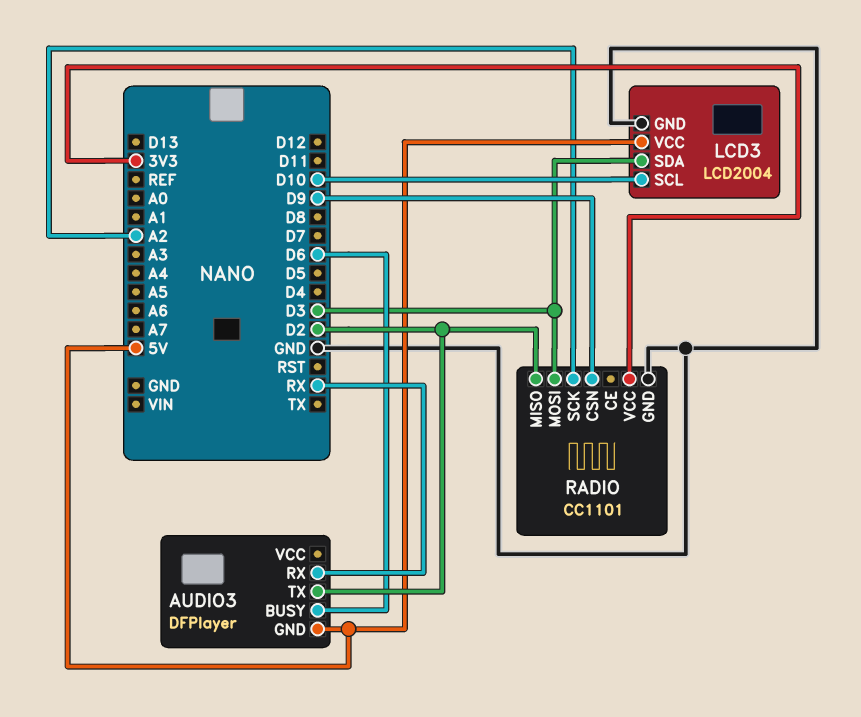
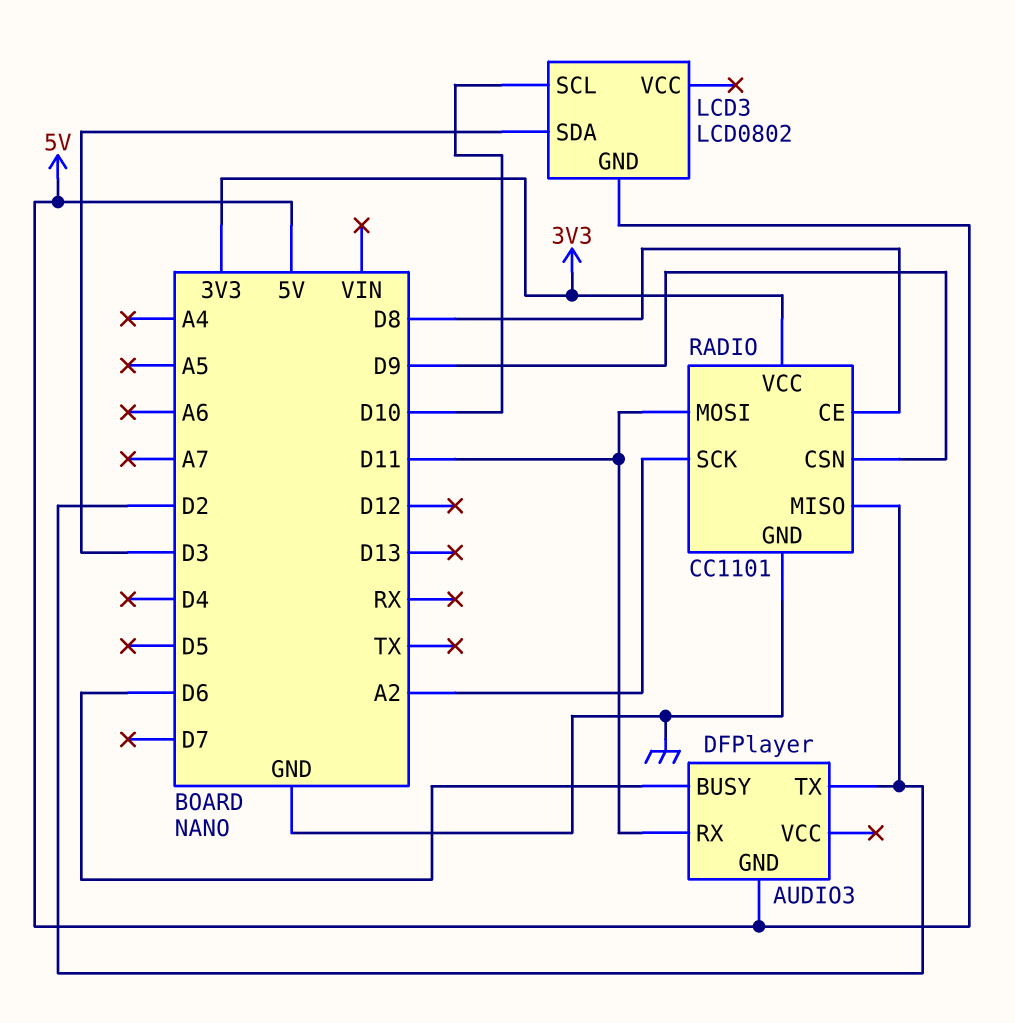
AUDIO3 pin RX: RX -> D11
LCD3: LCD2004 -> LCD0802
LCD3 pin GND: GND -> 5V
LCD3 pin VCC: 5V -> none
RADIO pin CE: none -> D8
RADIO pin MOSI: D3 -> D11

